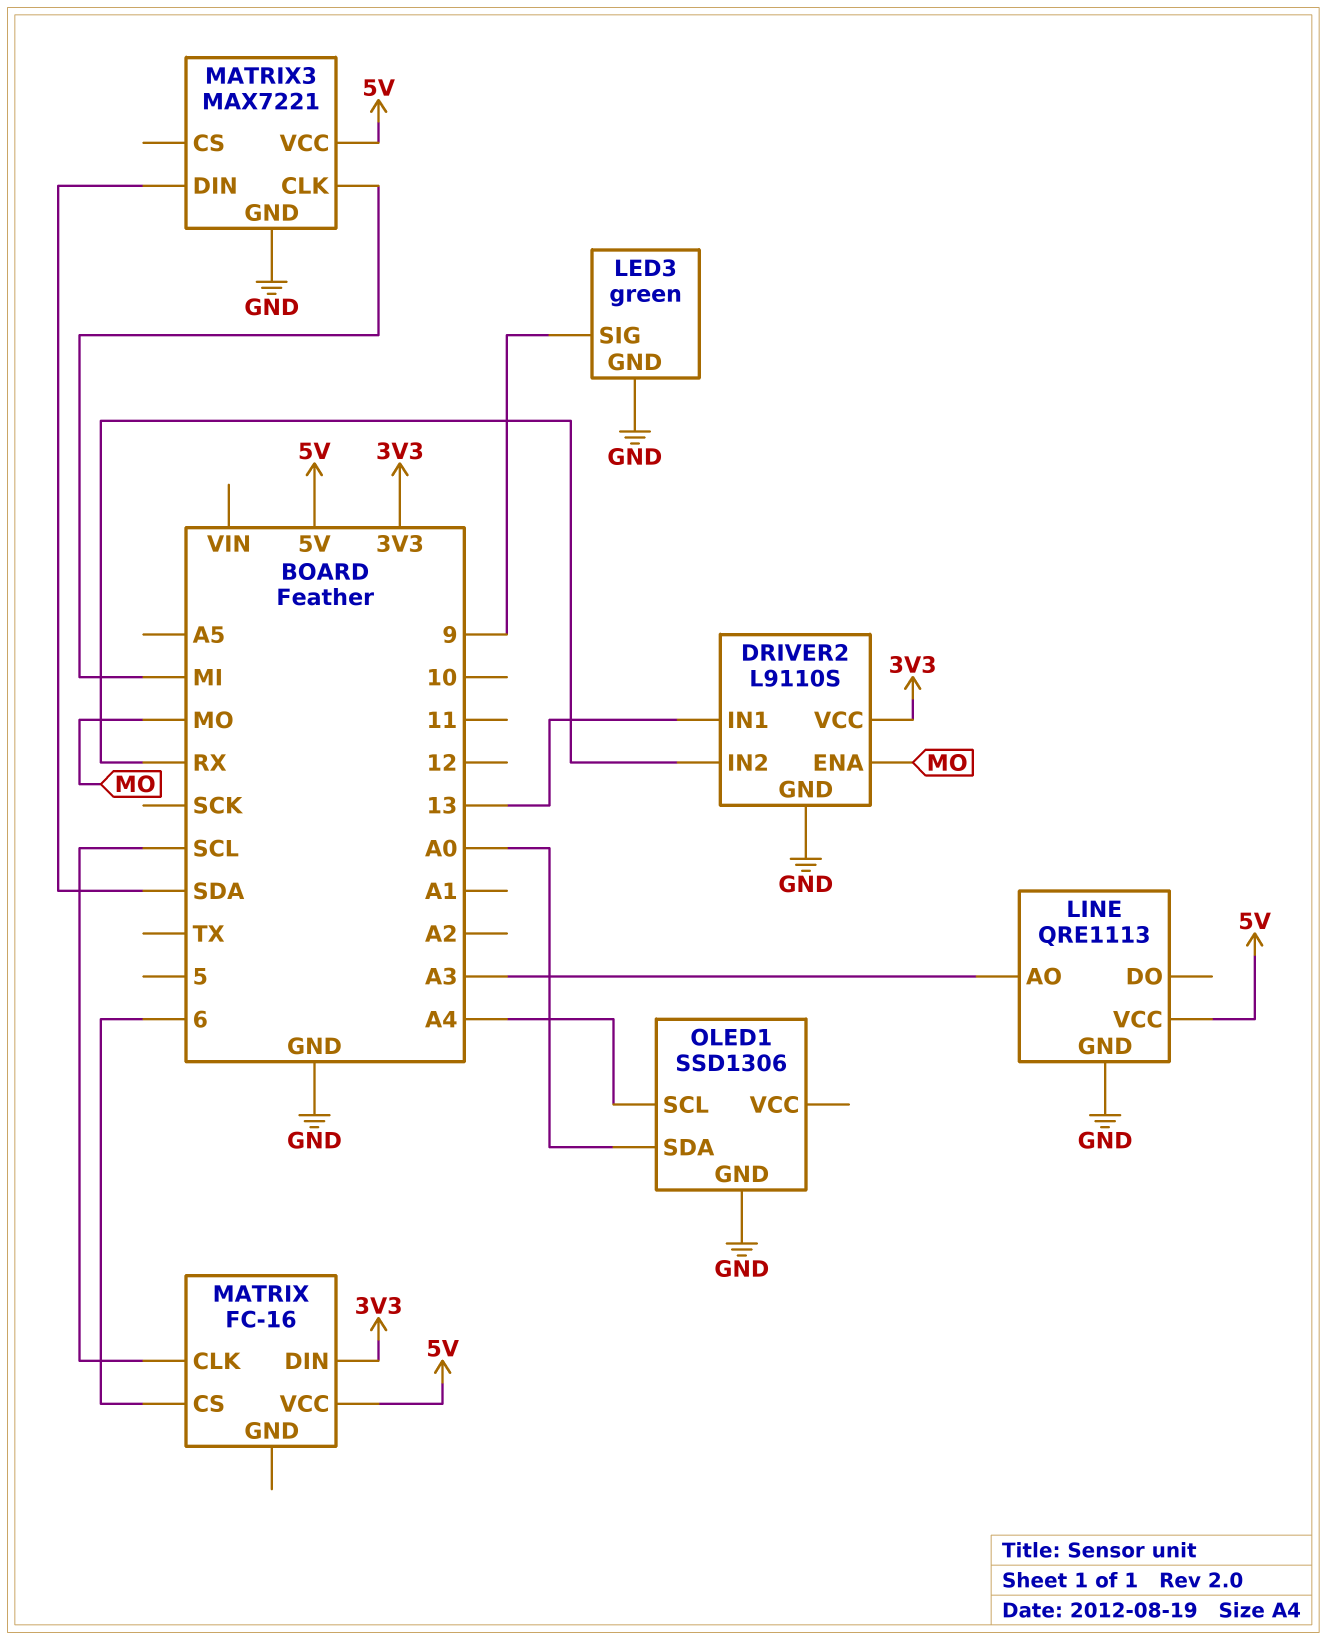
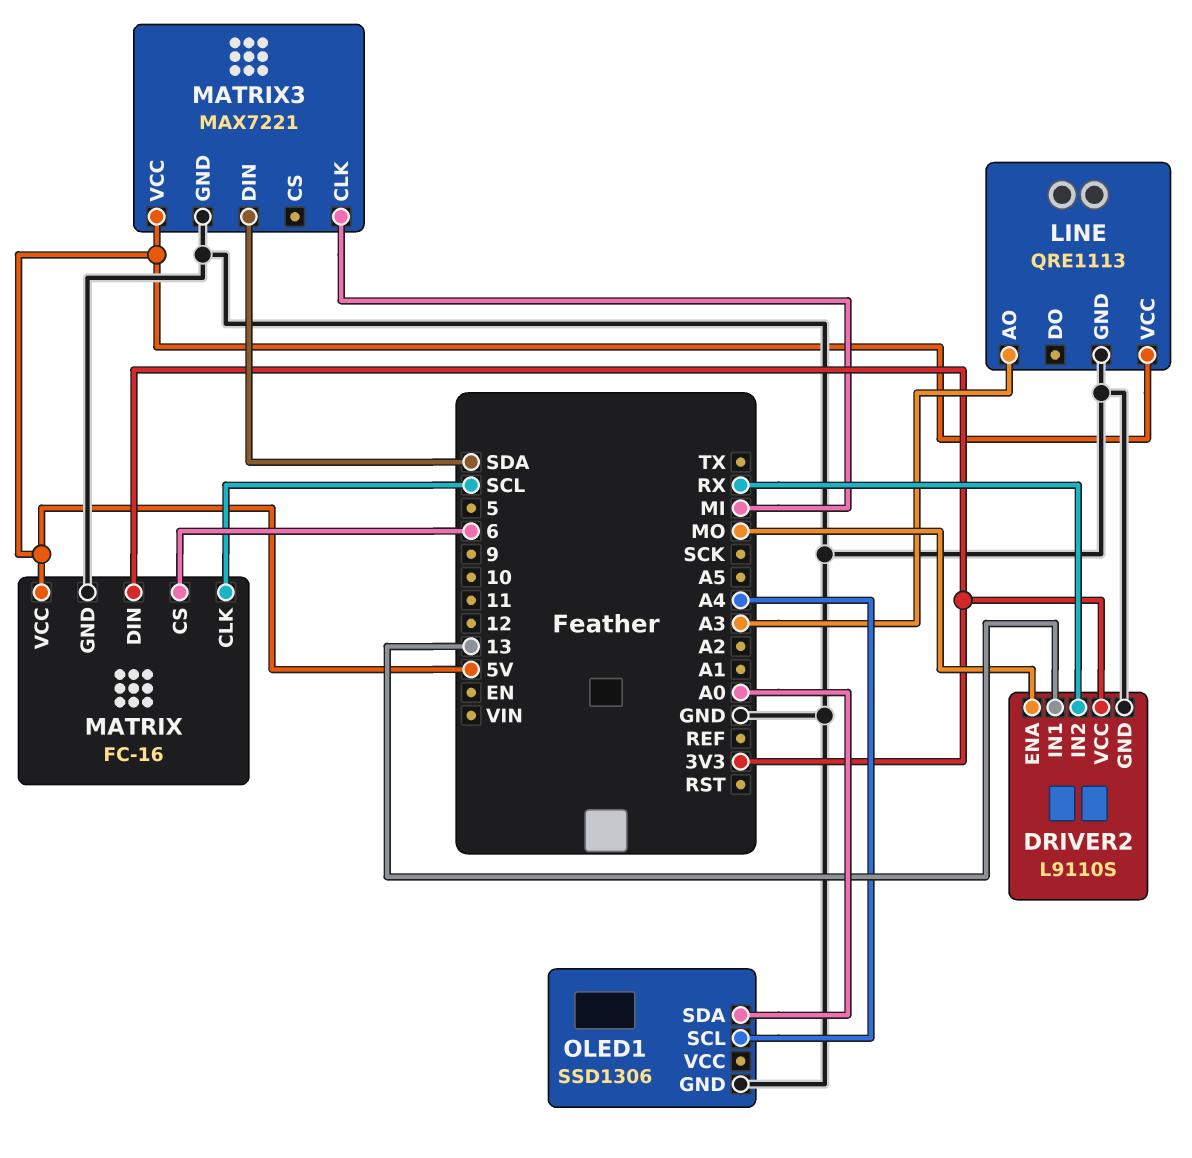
LED3: green -> none
LED3 pin GND: GND -> none
LED3 pin SIG: 9 -> none
MATRIX pin GND: none -> GND

